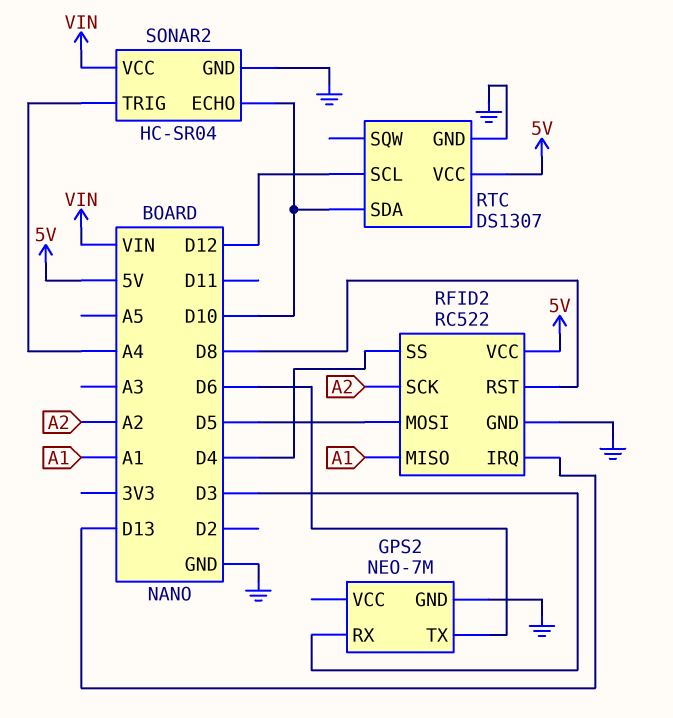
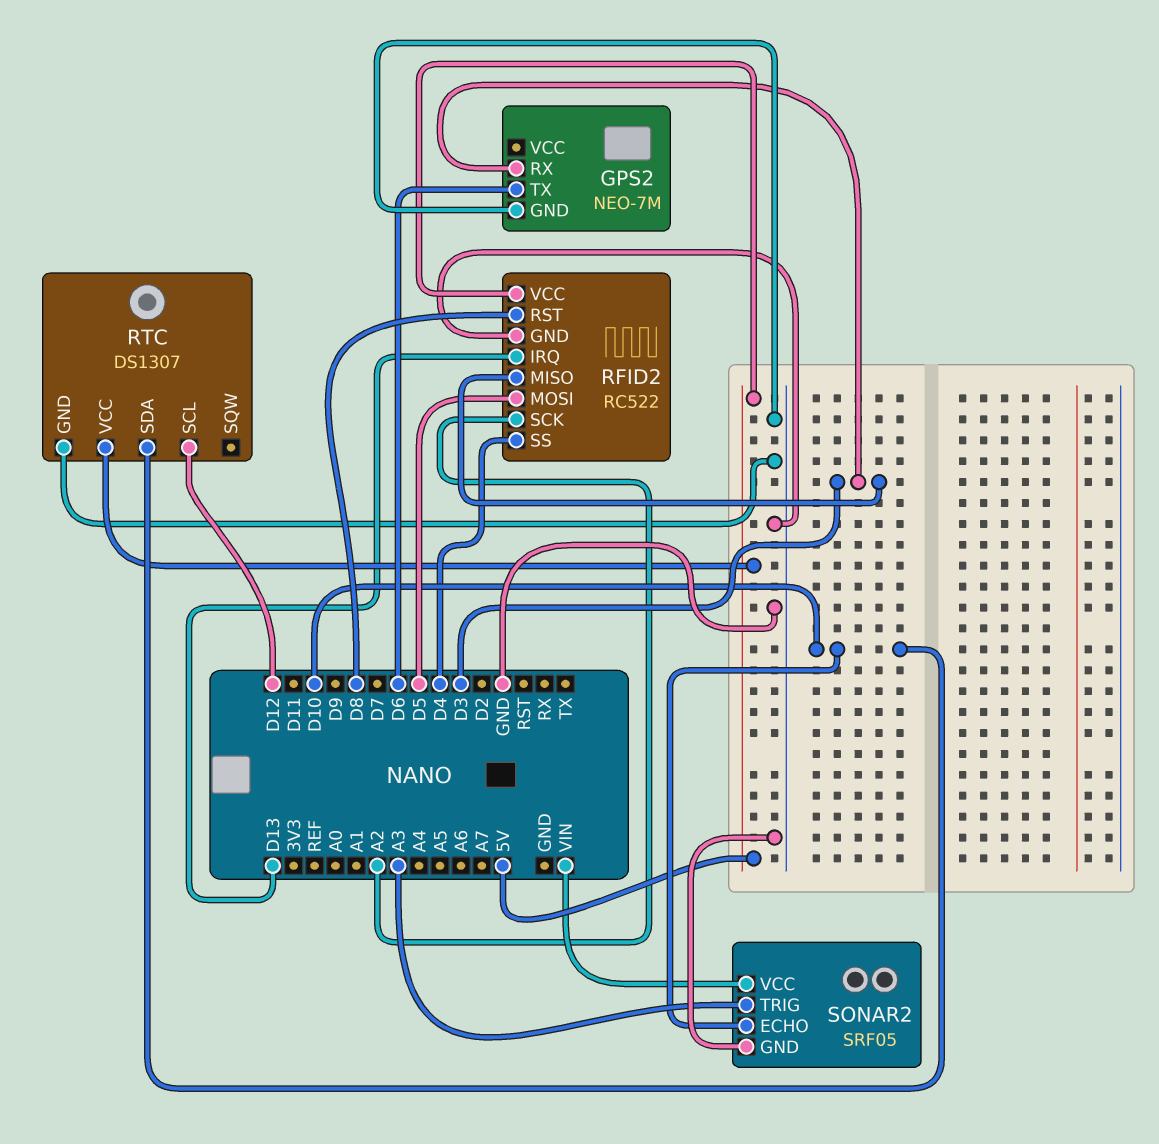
RFID2 pin MISO: A1 -> D3
SONAR2: HC-SR04 -> SRF05
SONAR2 pin TRIG: A4 -> A3

